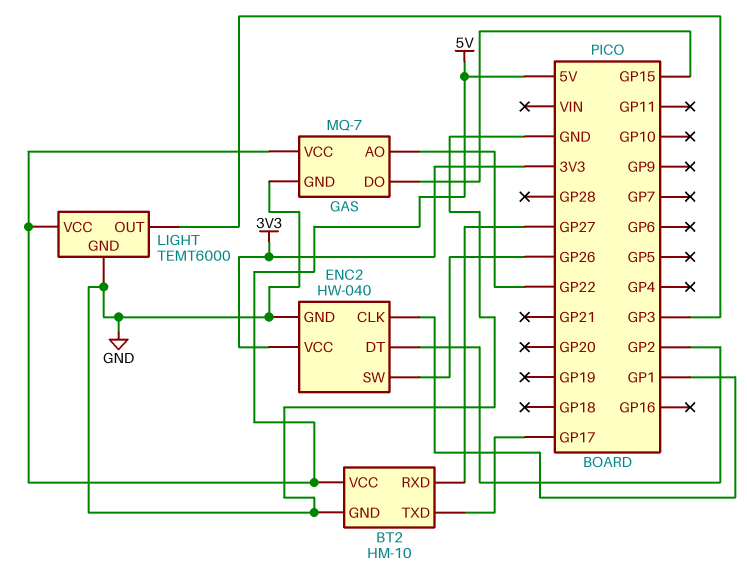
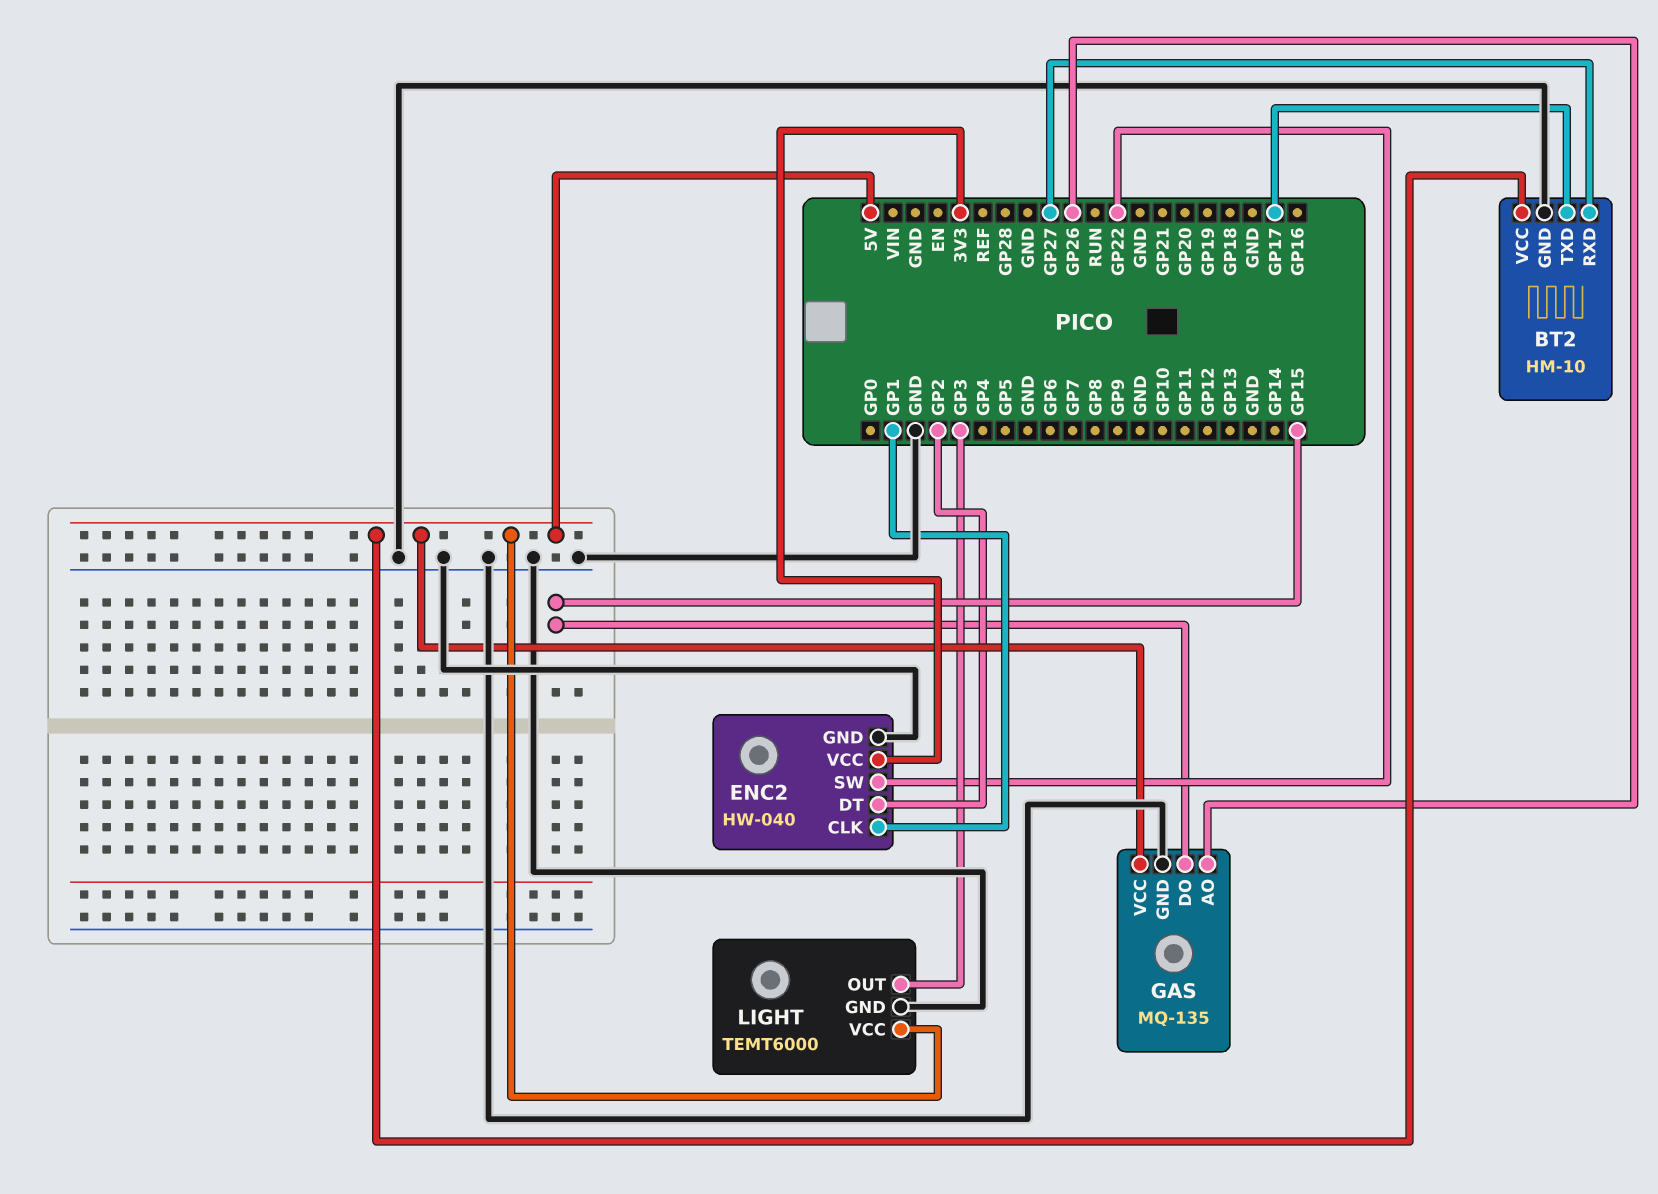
ENC2 pin SW: GP26 -> GP22
GAS: MQ-7 -> MQ-135
GAS pin AO: GP22 -> GP26

